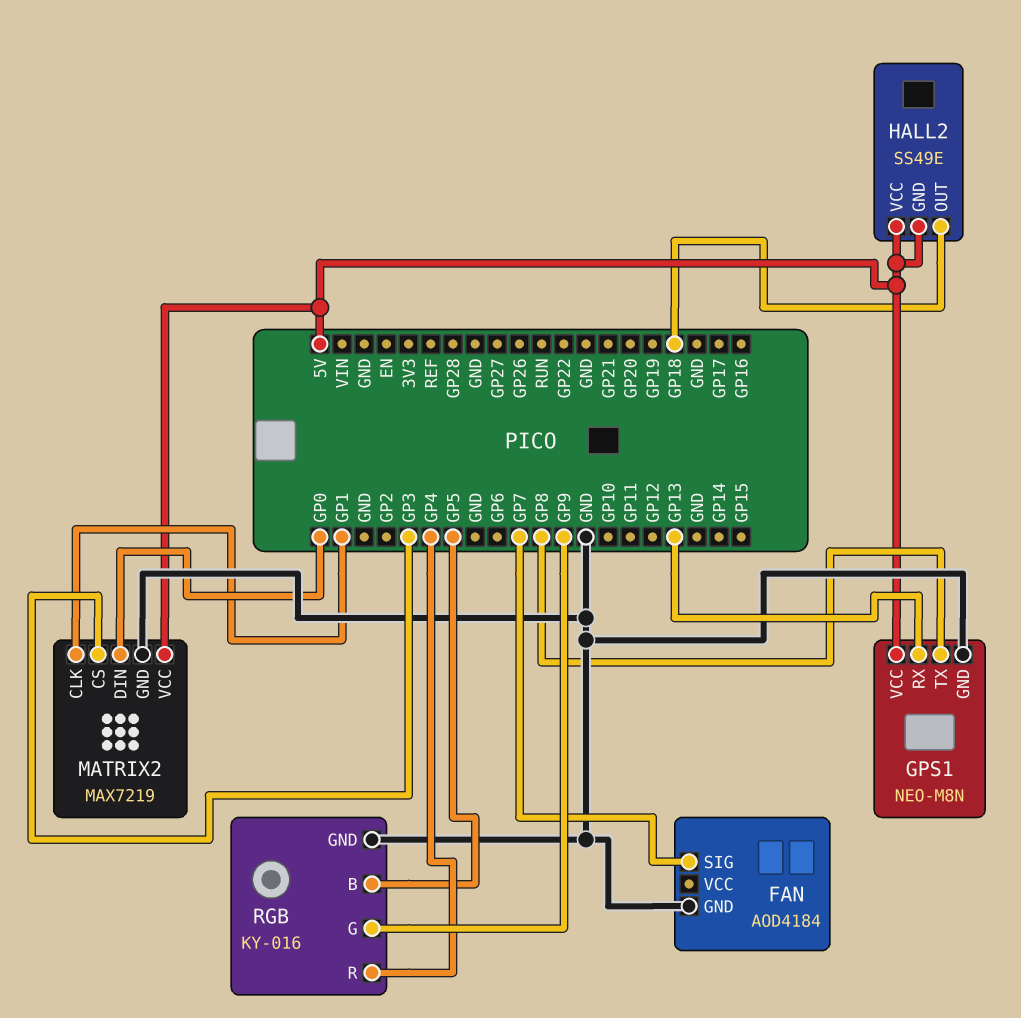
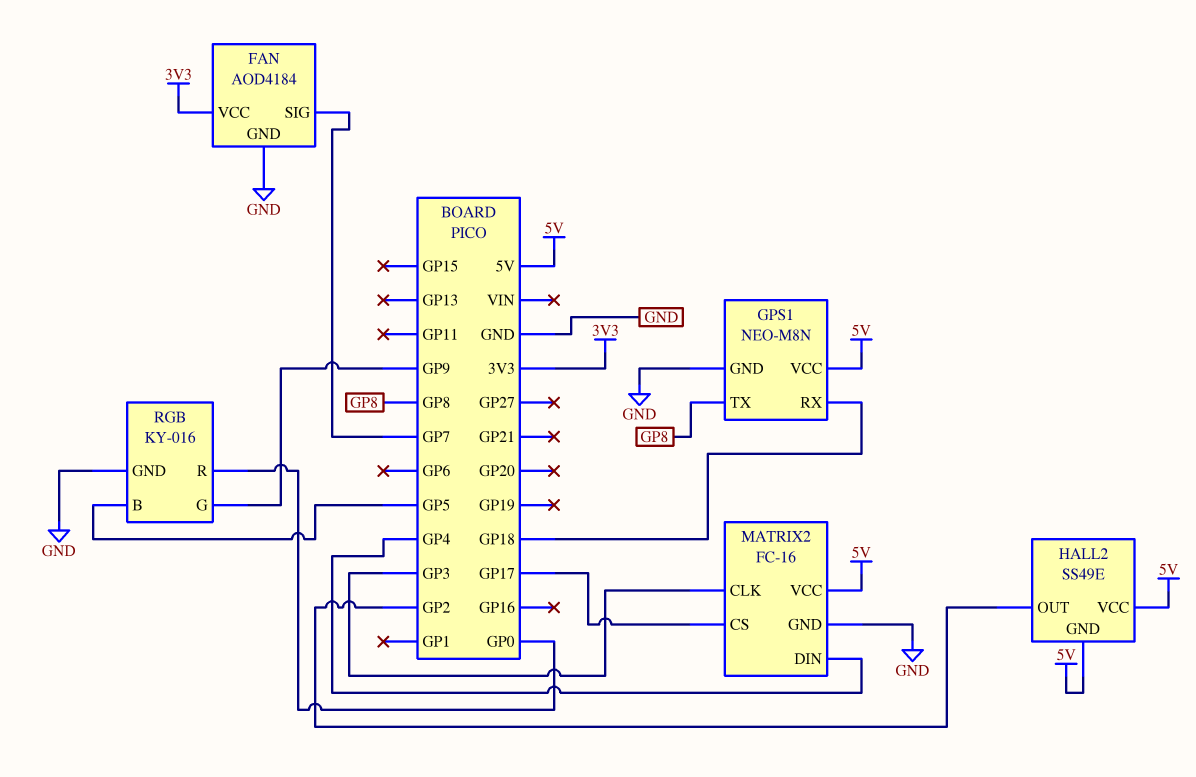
FAN pin VCC: none -> 3V3
GPS1 pin RX: GP13 -> GP18
HALL2 pin OUT: GP18 -> GP2
MATRIX2: MAX7219 -> FC-16
MATRIX2 pin CLK: GP1 -> GP3
MATRIX2 pin CS: GP3 -> GP17
MATRIX2 pin DIN: GP0 -> GP4
RGB pin R: GP4 -> GP0

